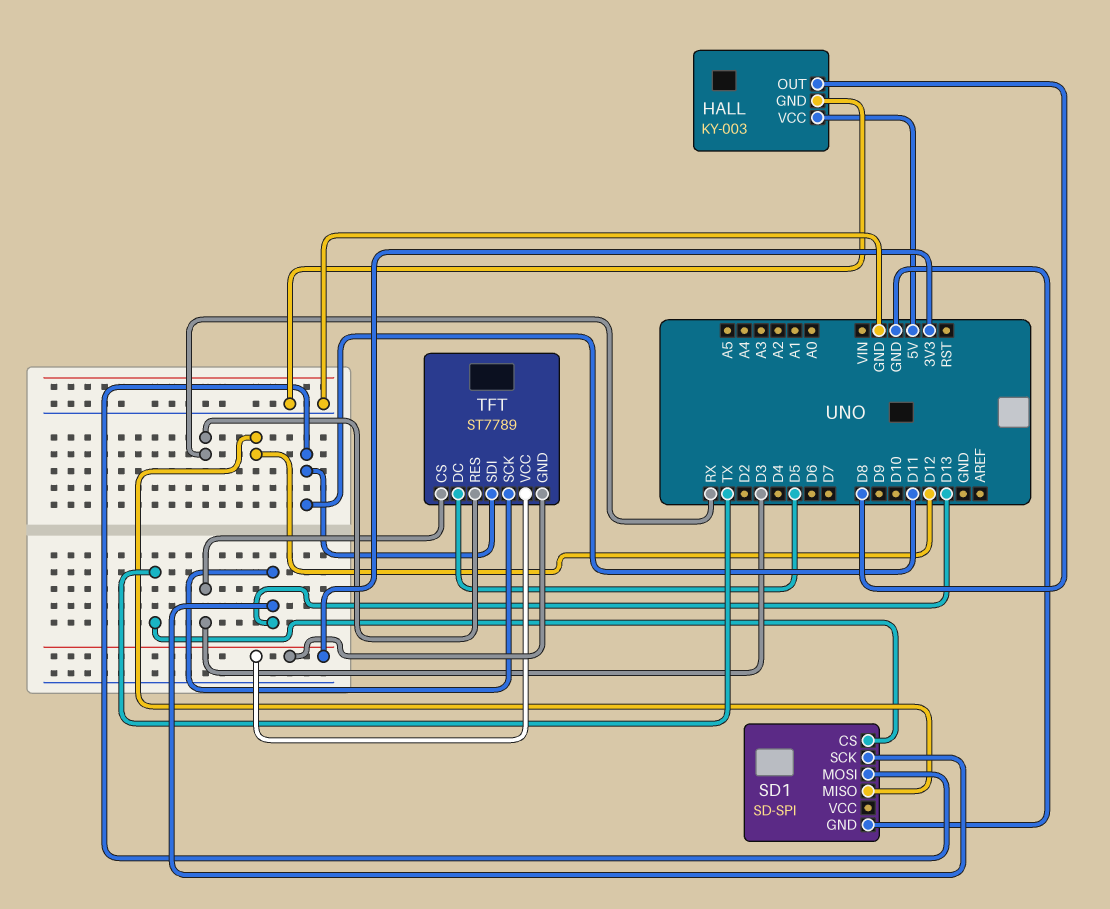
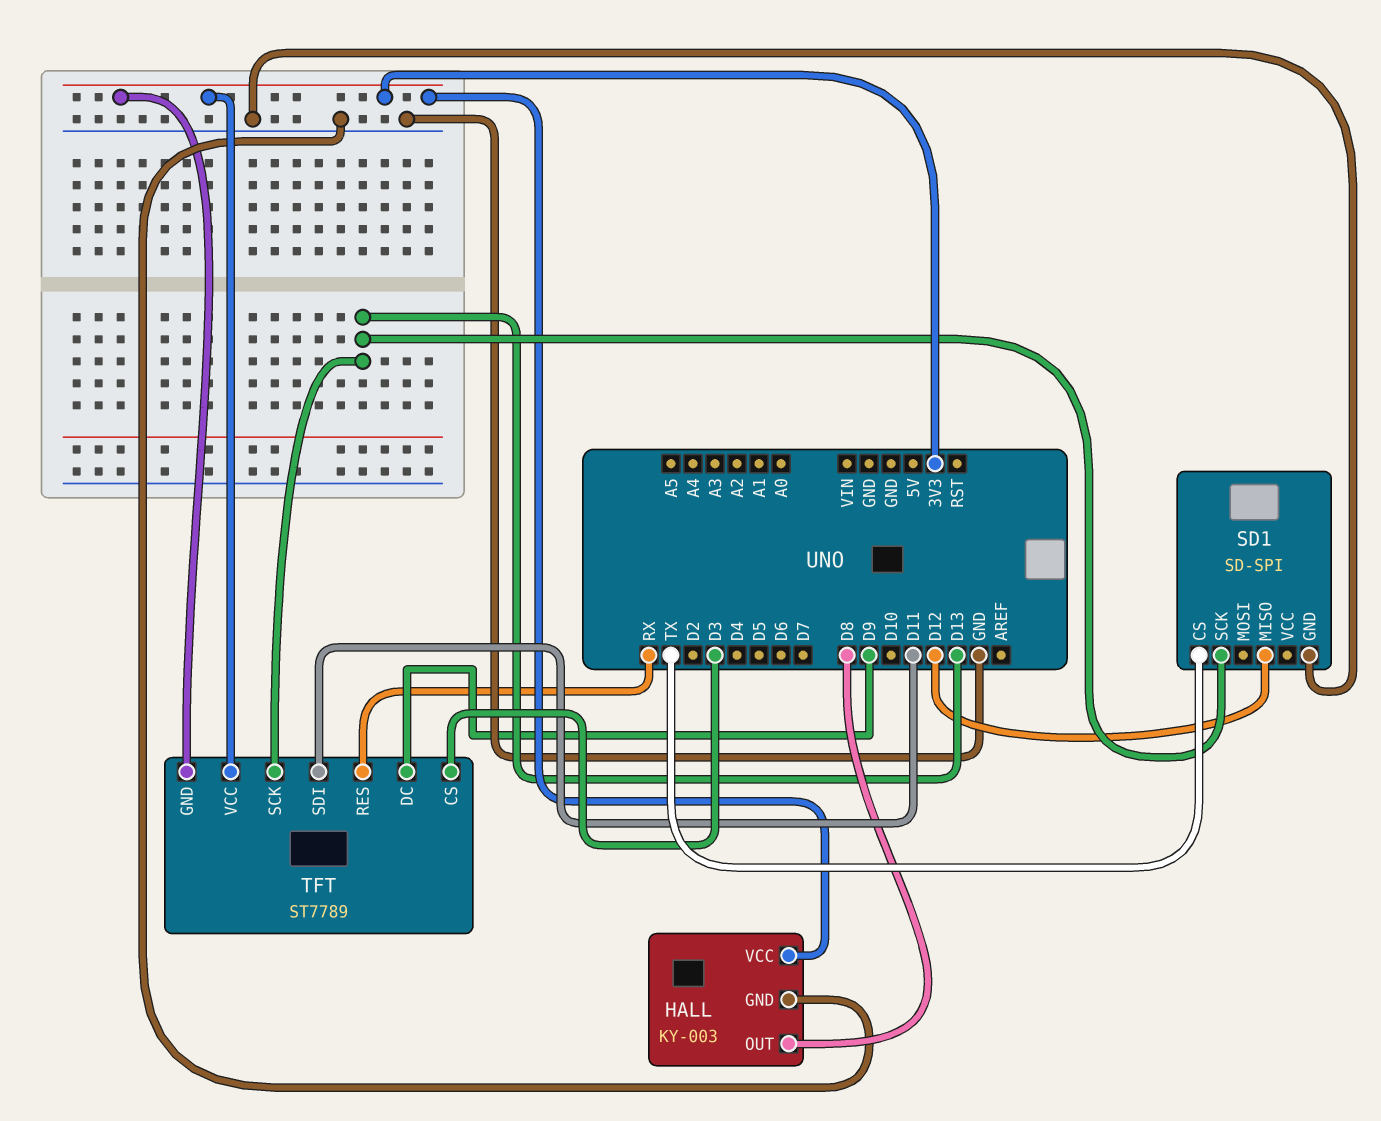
HALL pin VCC: 5V -> 3V3
SD1 pin MOSI: D11 -> none
TFT pin DC: D5 -> D9

